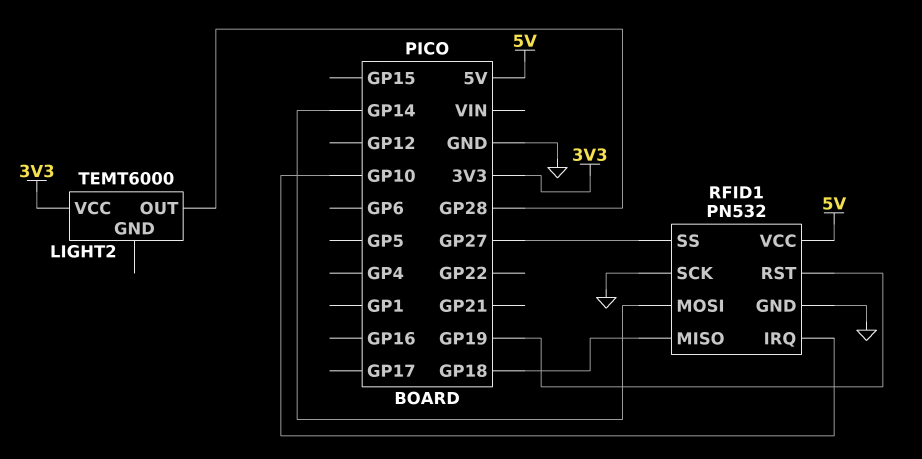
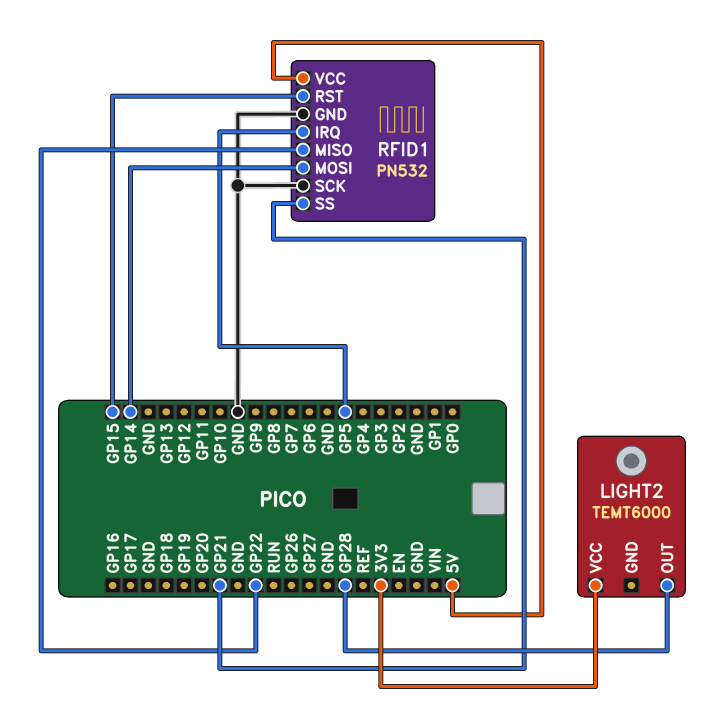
RFID1 pin IRQ: GP10 -> GP5
RFID1 pin MISO: GP18 -> GP22
RFID1 pin RST: GP19 -> GP15
RFID1 pin SS: GP27 -> GP21

